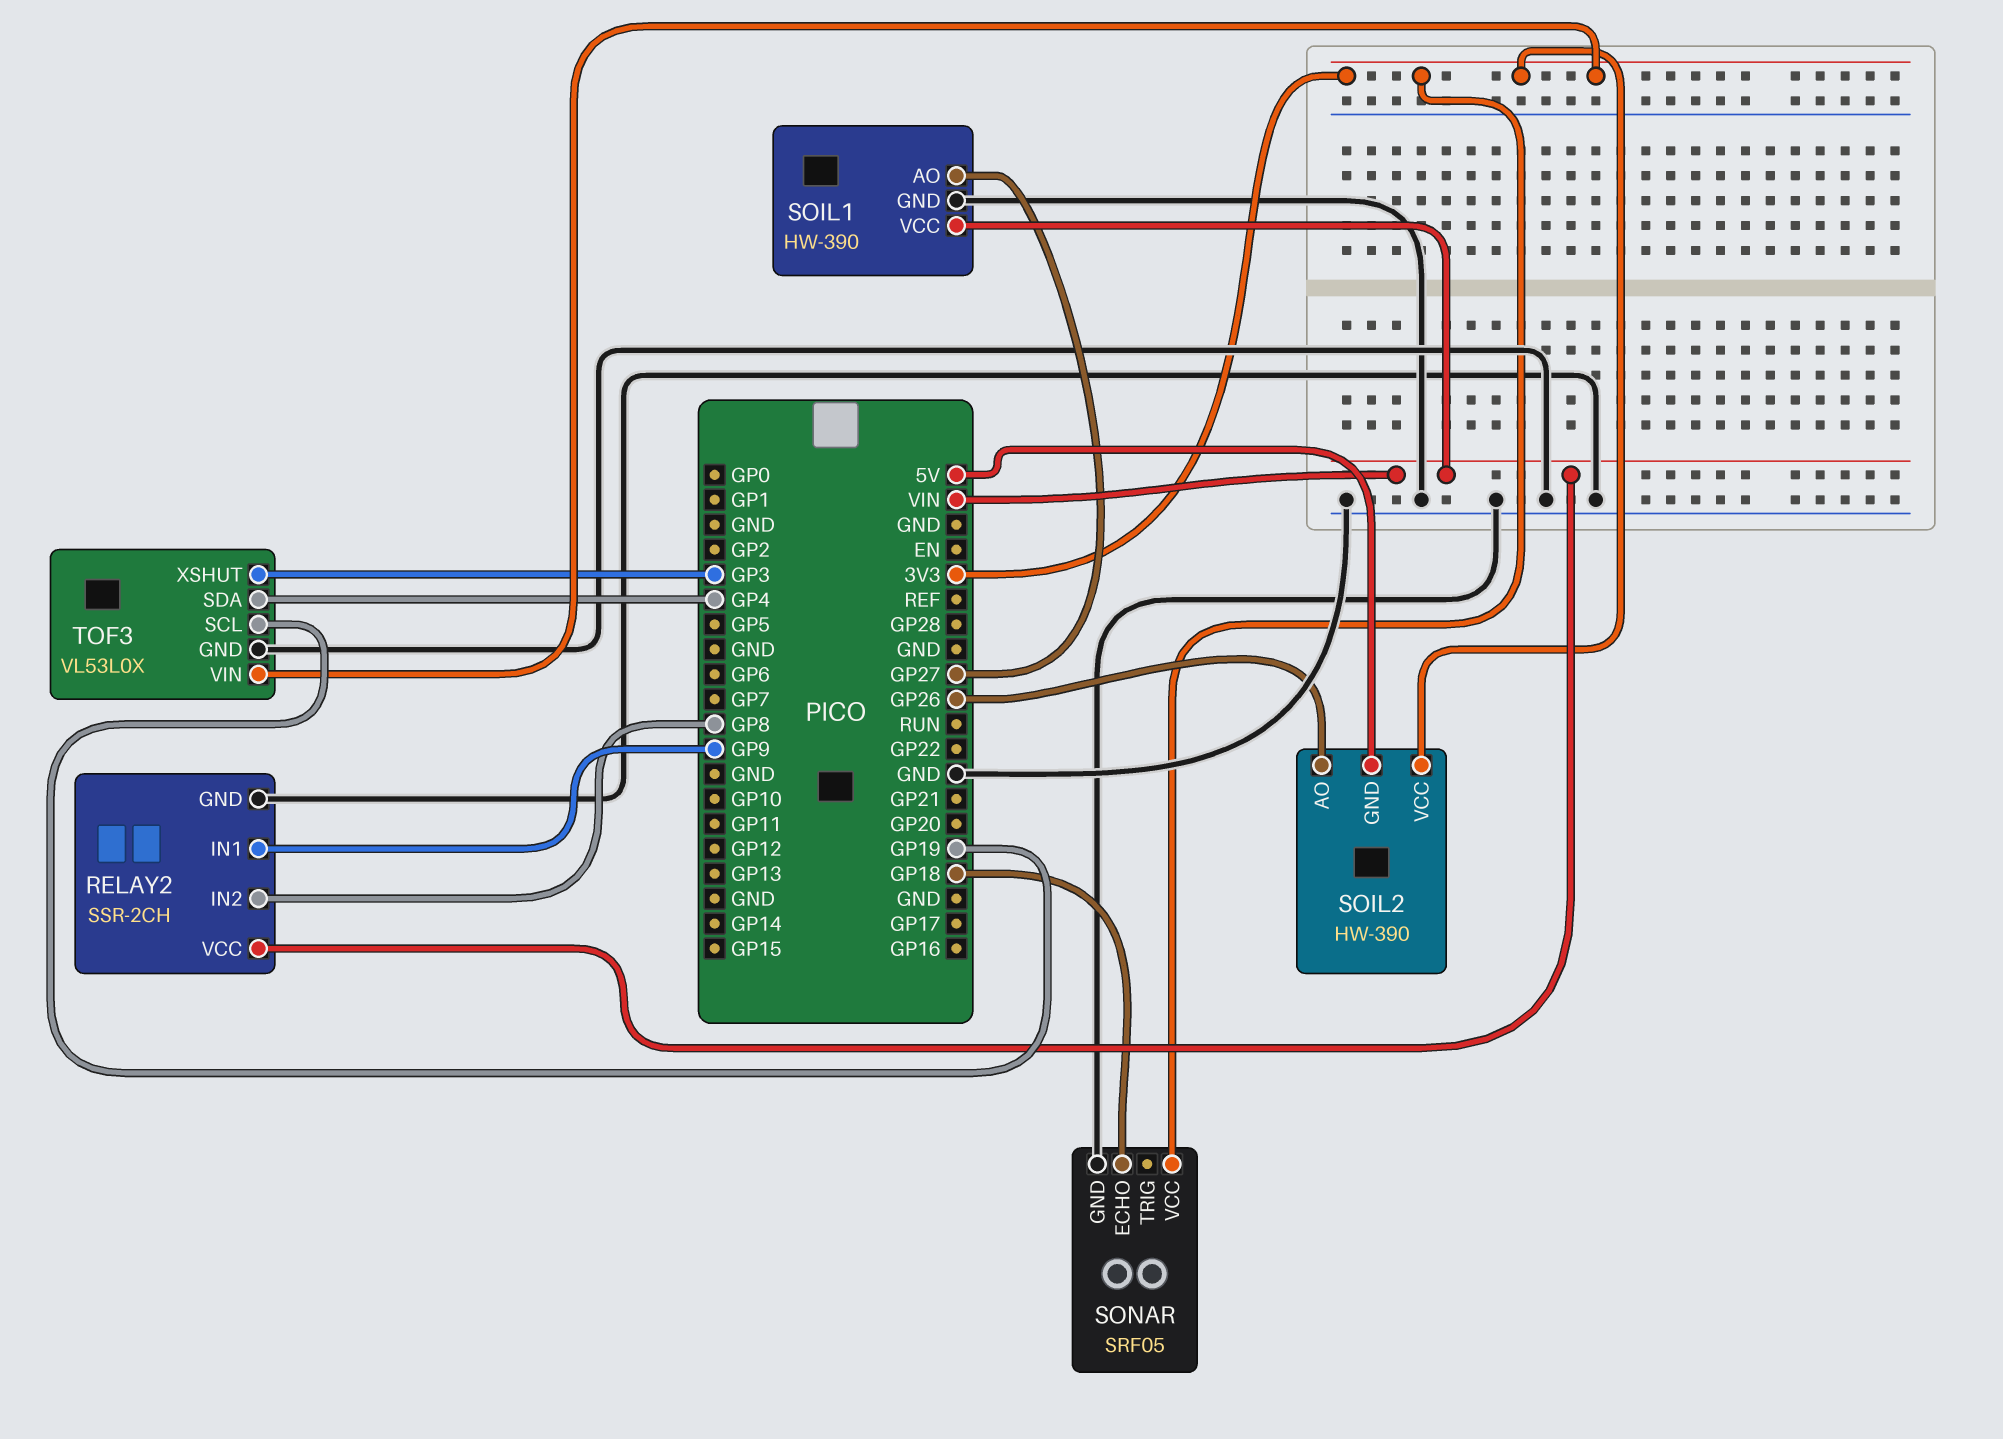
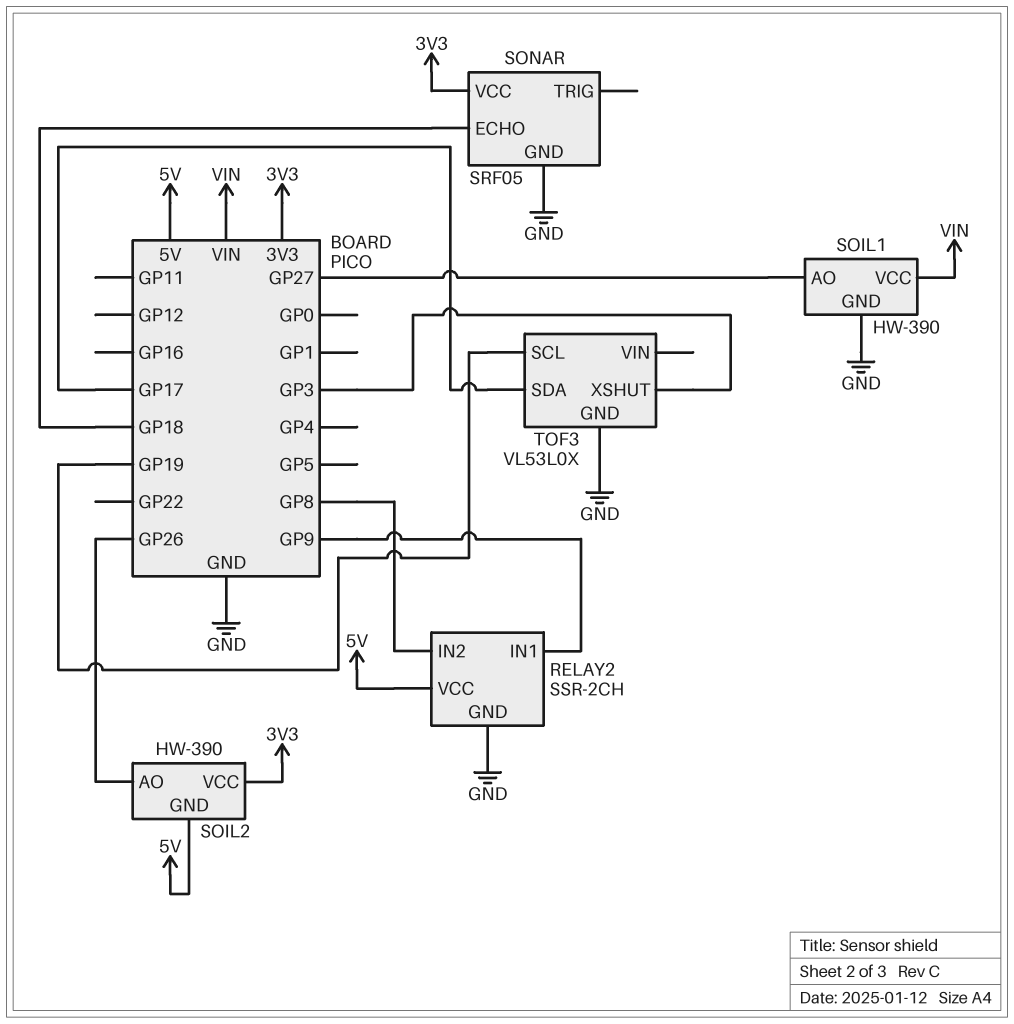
RELAY2 pin VCC: VIN -> 5V
TOF3 pin SDA: GP4 -> GP17
TOF3 pin VIN: 3V3 -> none

